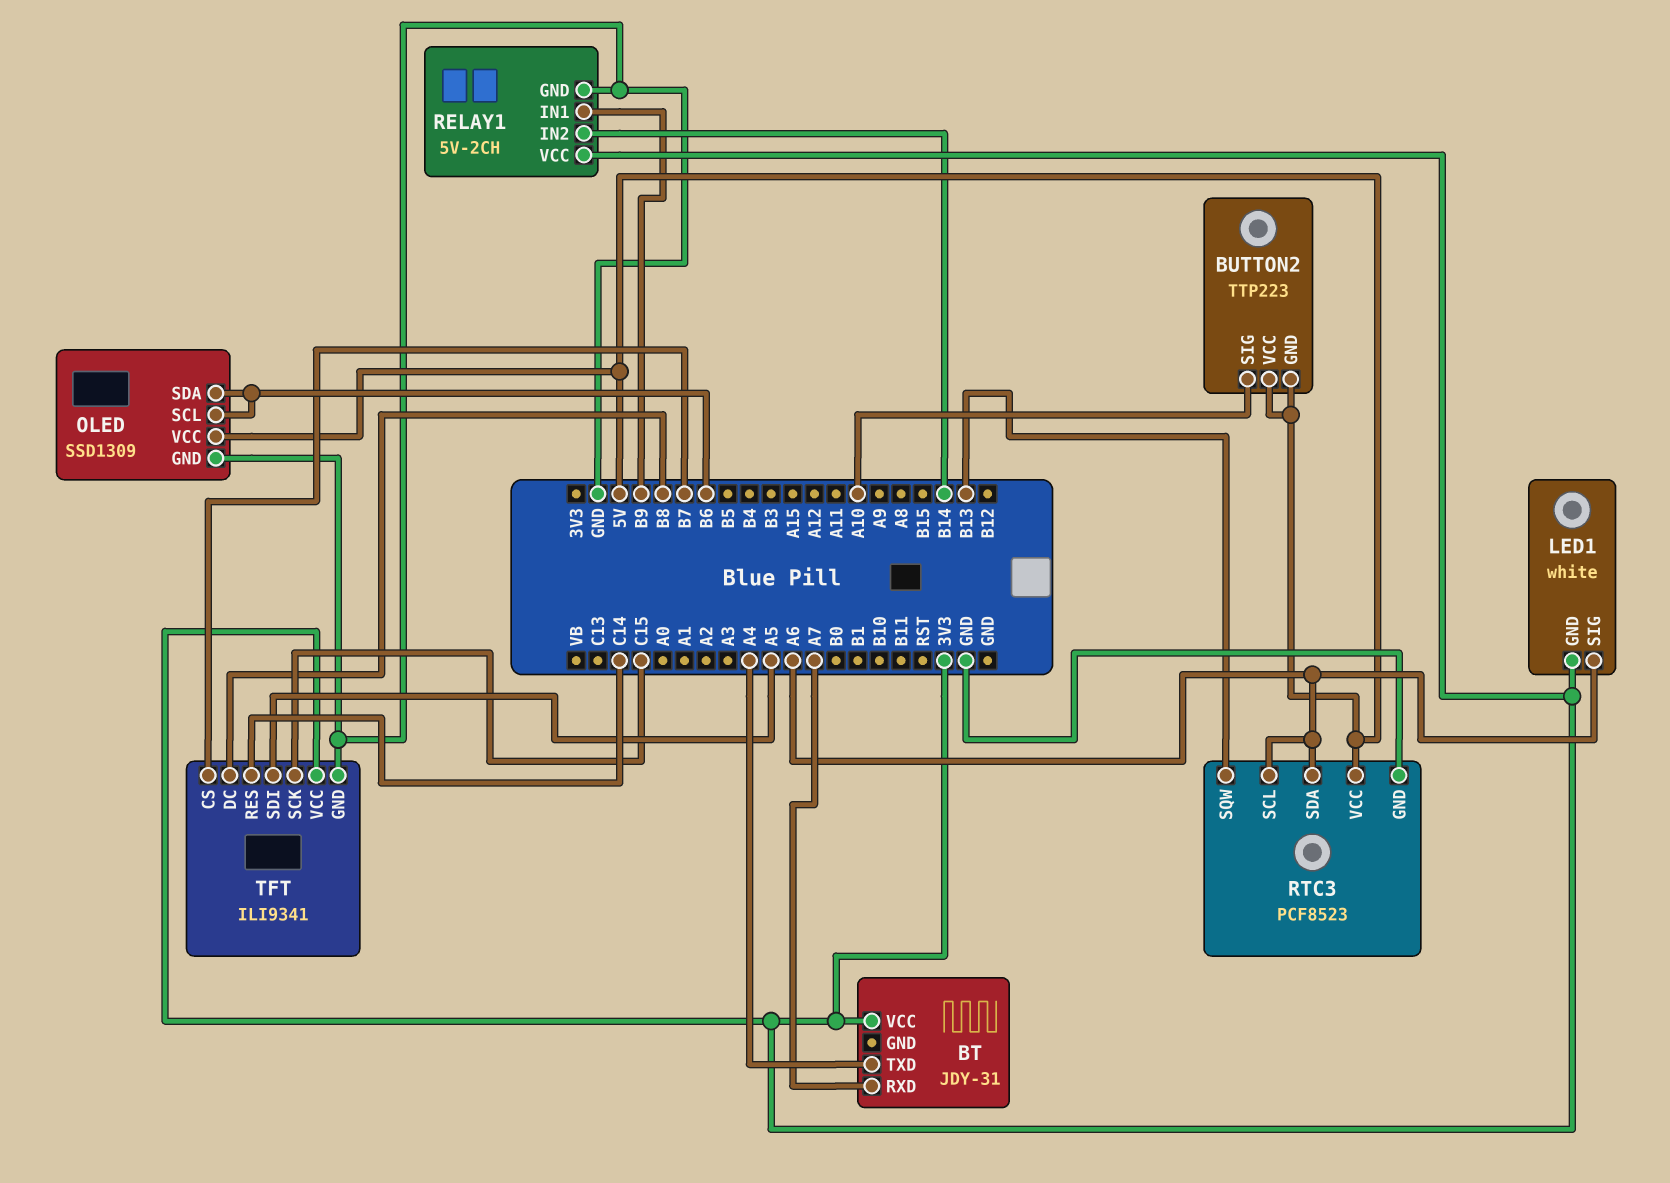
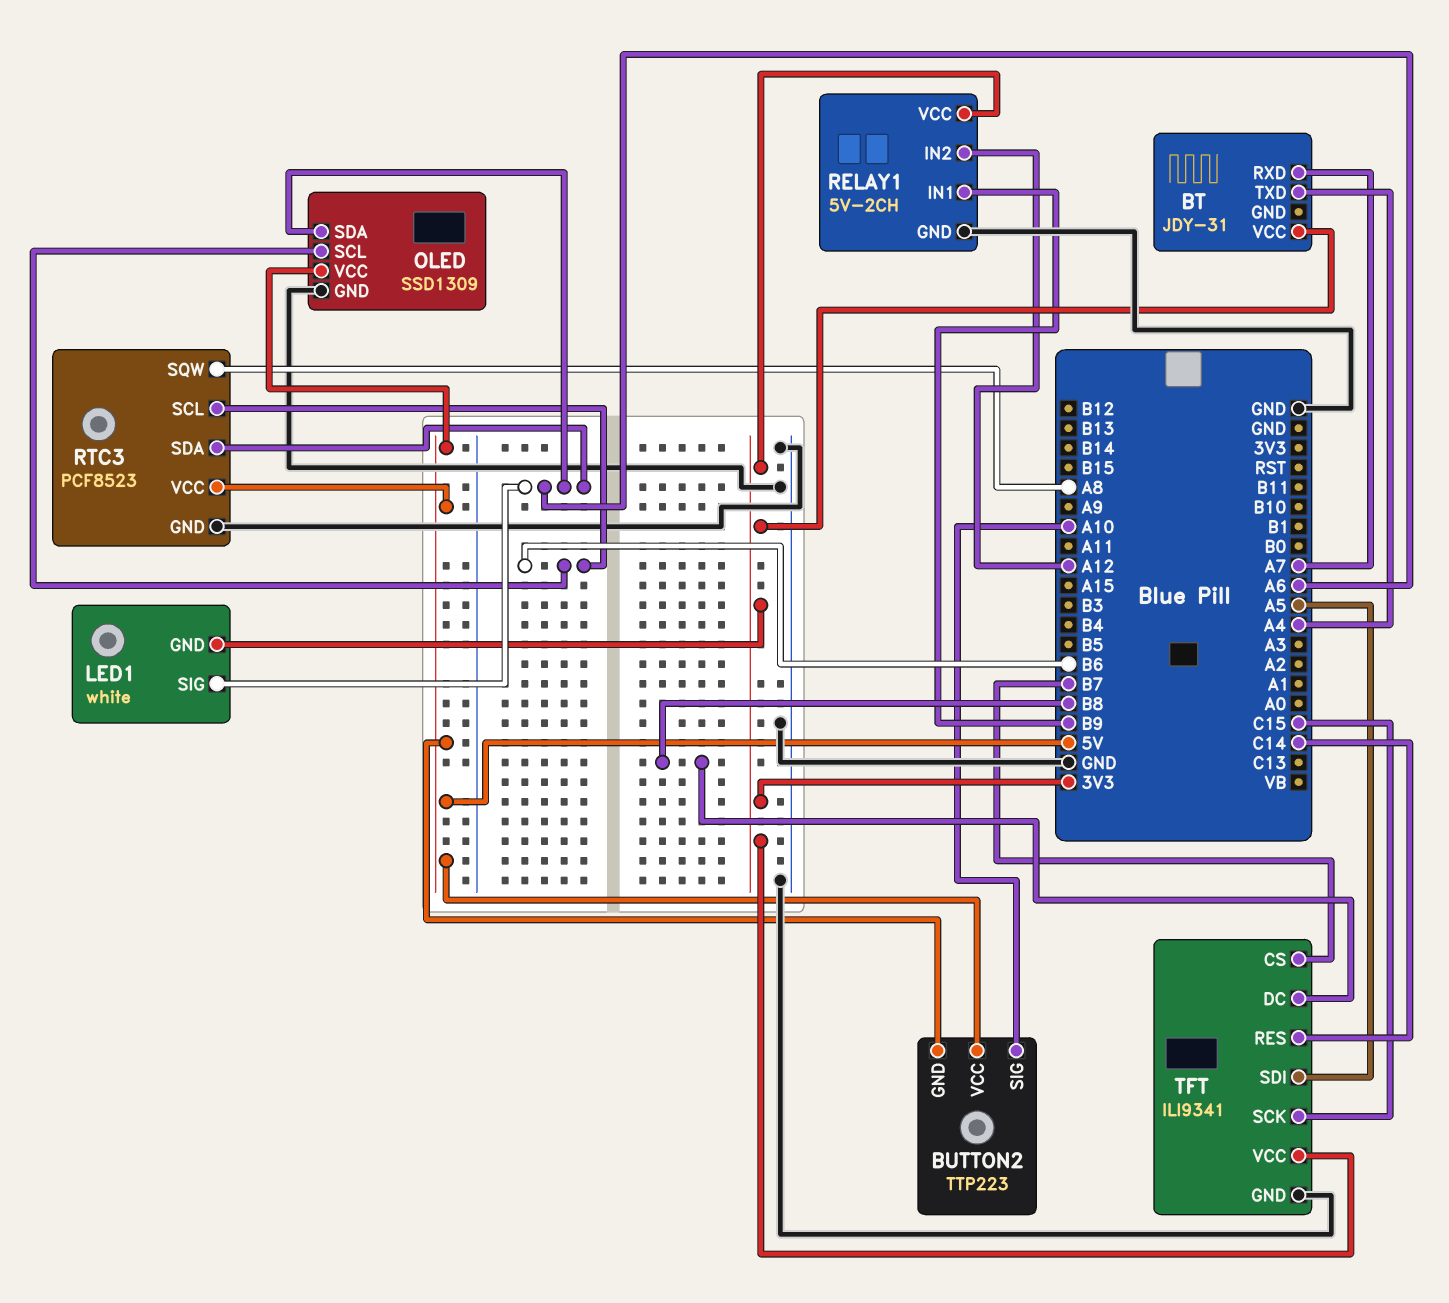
OLED pin SDA: B6 -> A6
RELAY1 pin IN2: B14 -> A12
RTC3 pin SCL: A6 -> B6
RTC3 pin SQW: B13 -> A8

